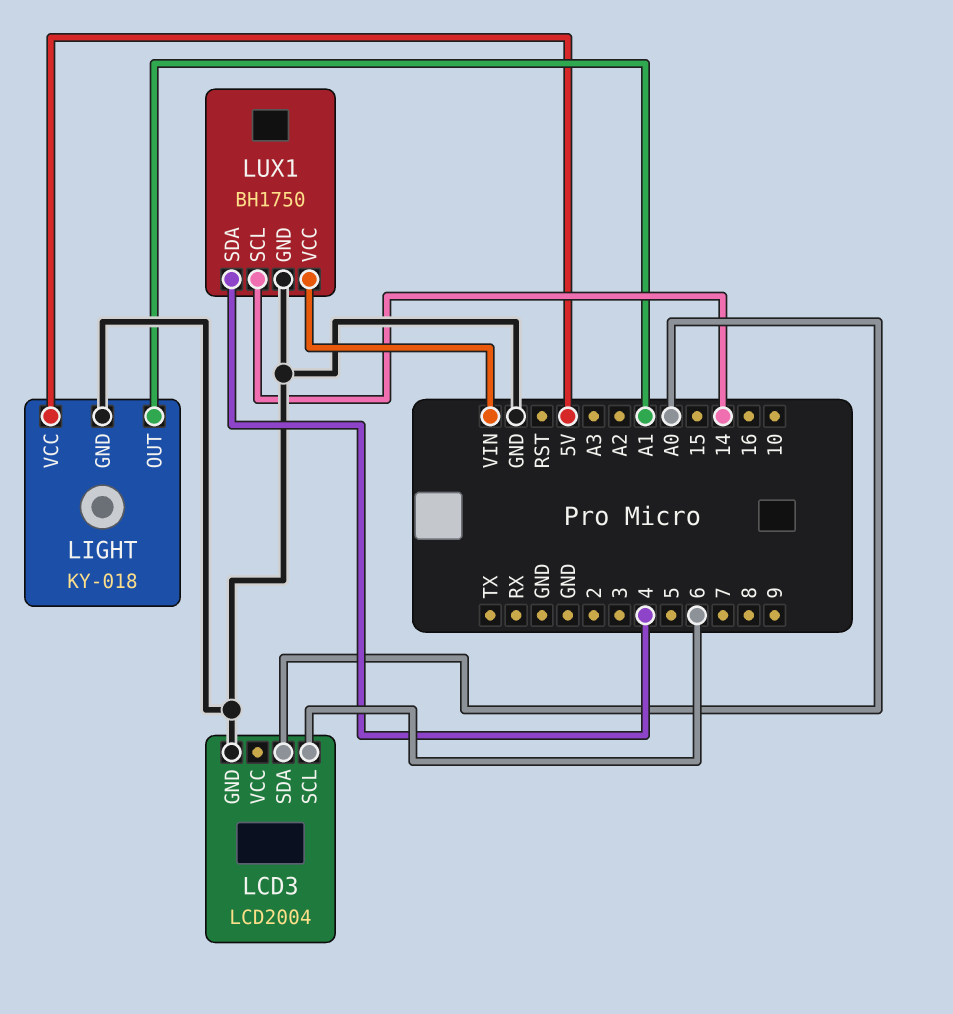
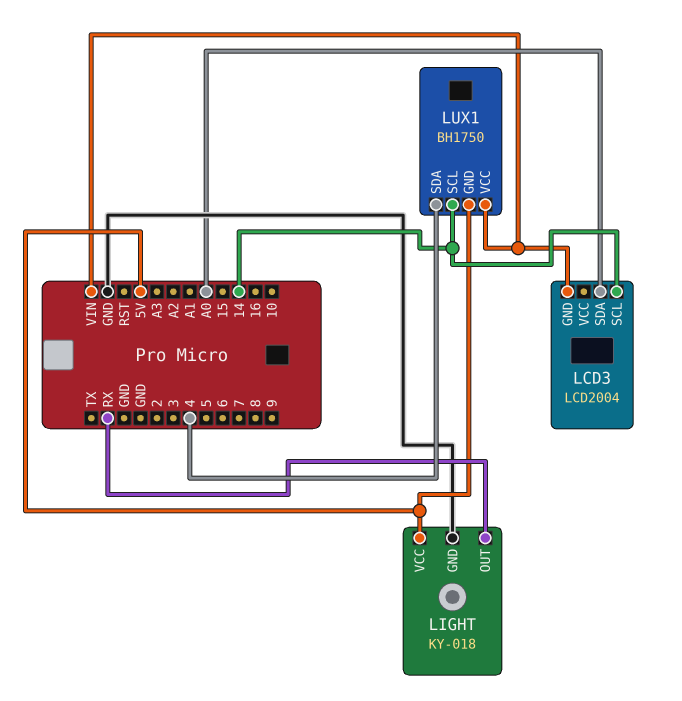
LCD3 pin GND: GND -> VIN
LCD3 pin SCL: 6 -> 14
LIGHT pin OUT: A1 -> RX
LUX1 pin GND: GND -> 5V

